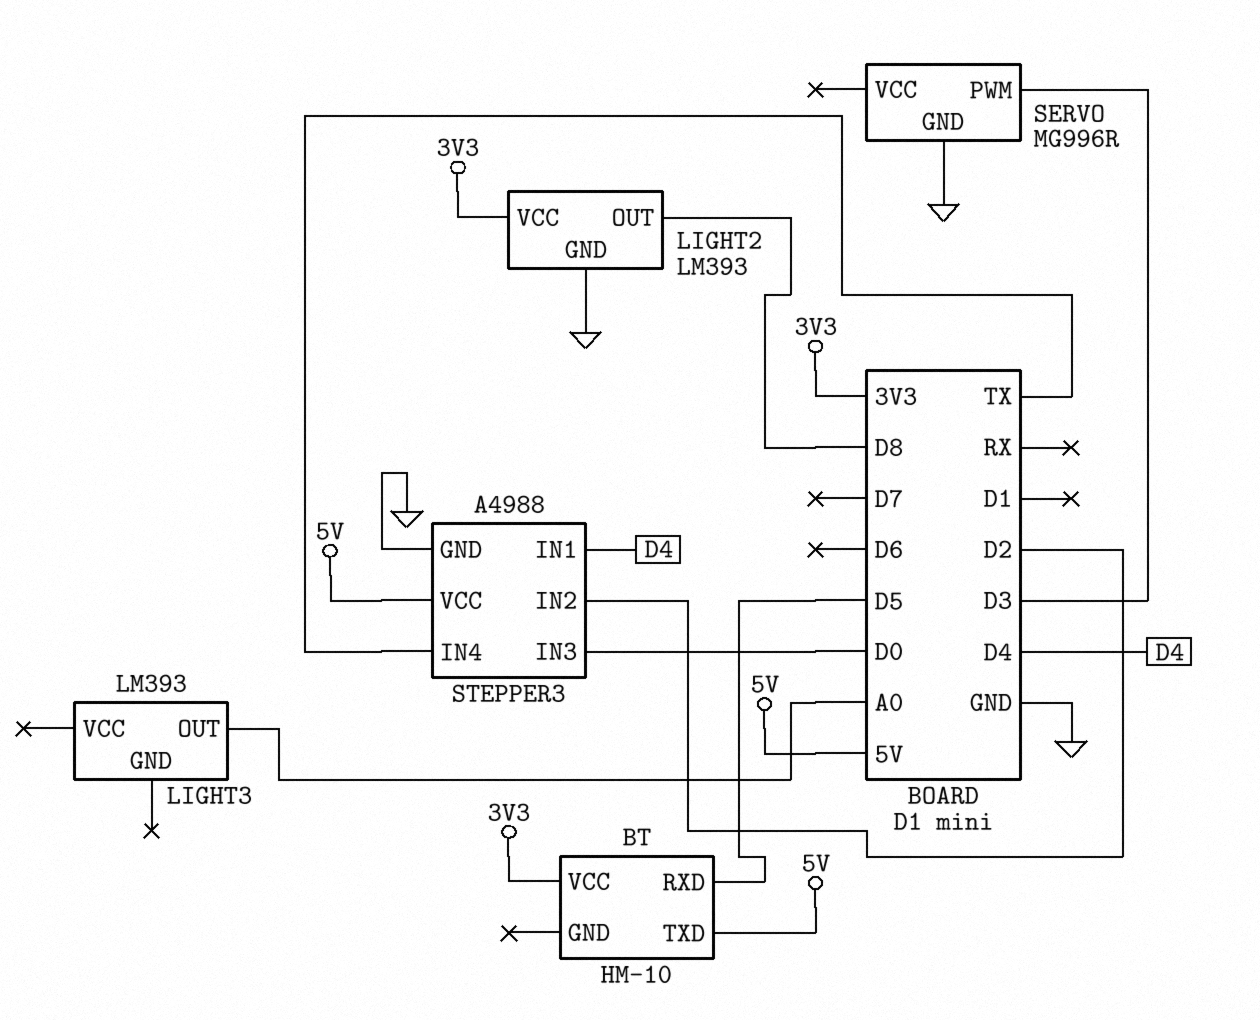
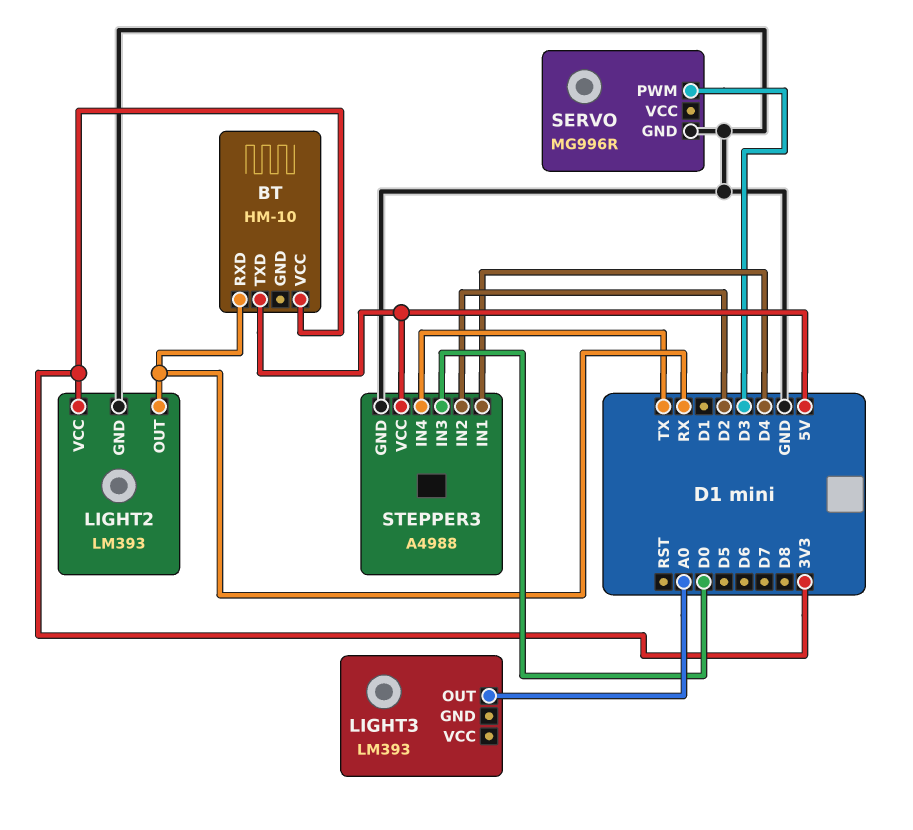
BT pin RXD: D5 -> RX
LIGHT2 pin OUT: D8 -> RX

